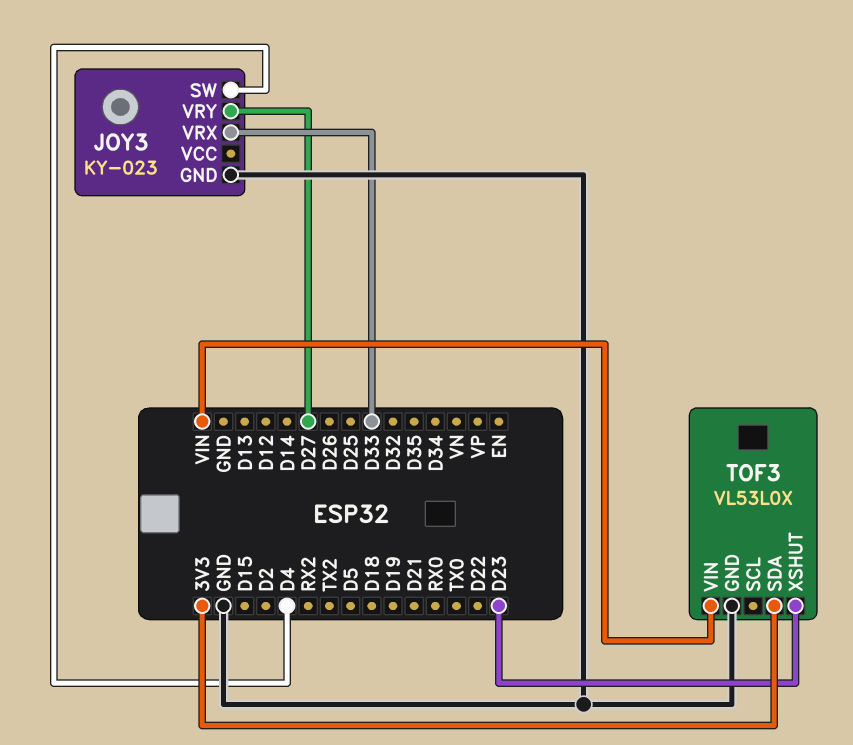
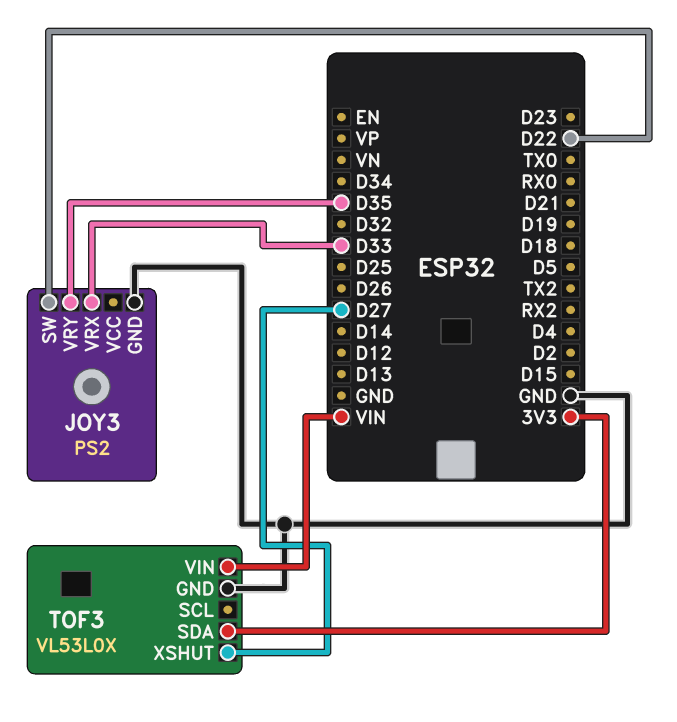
JOY3: KY-023 -> PS2
JOY3 pin SW: D4 -> D22
JOY3 pin VRY: D27 -> D35
TOF3 pin XSHUT: D23 -> D27

